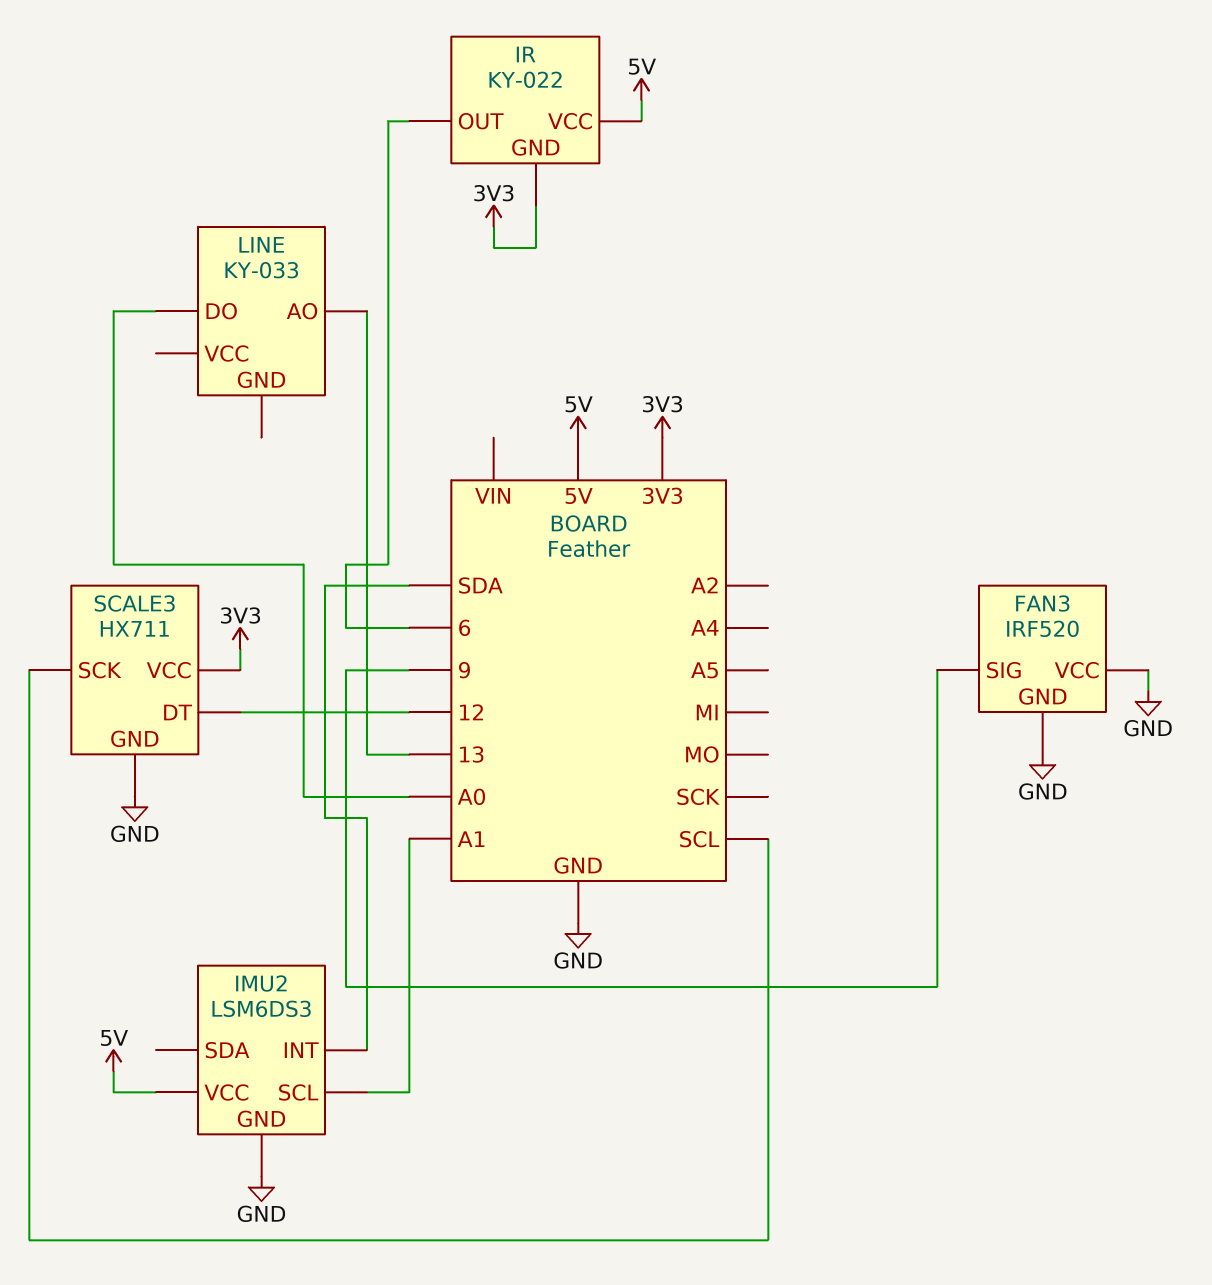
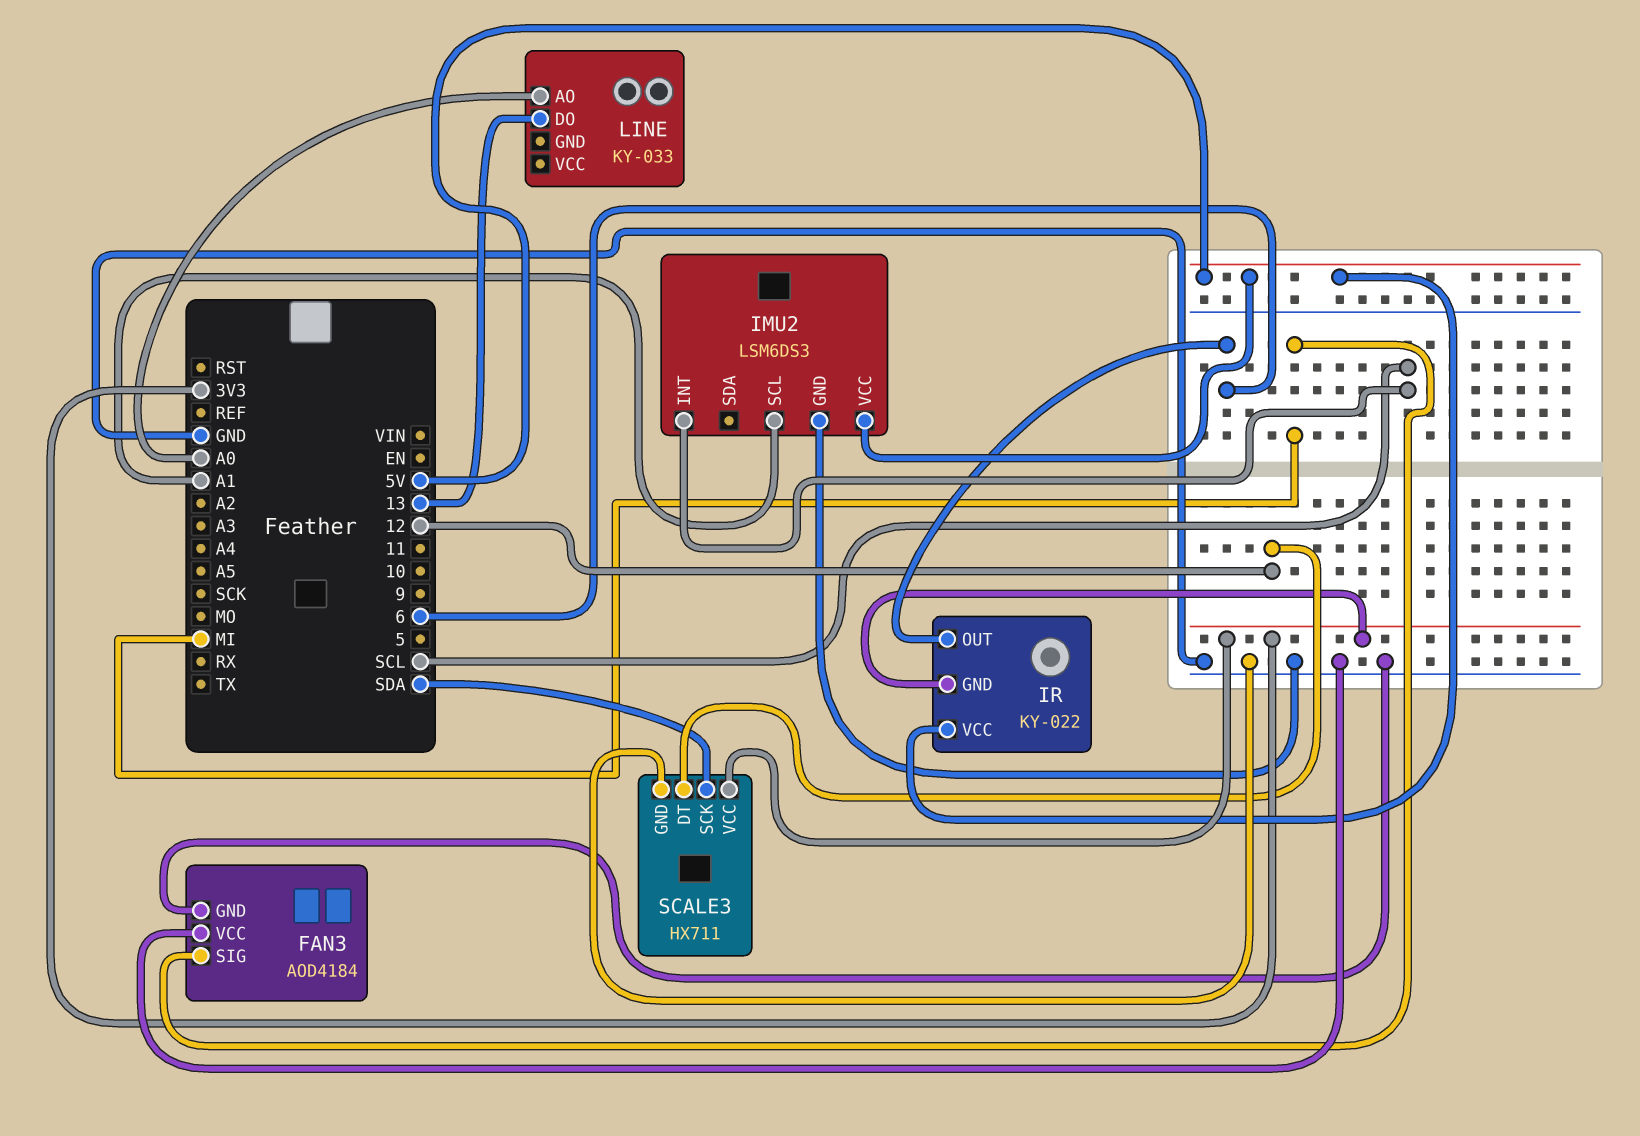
FAN3: IRF520 -> AOD4184
FAN3 pin SIG: 9 -> MI
IMU2 pin INT: SDA -> SCL
LINE pin AO: 13 -> A0
LINE pin DO: A0 -> 13
SCALE3 pin SCK: SCL -> SDA

